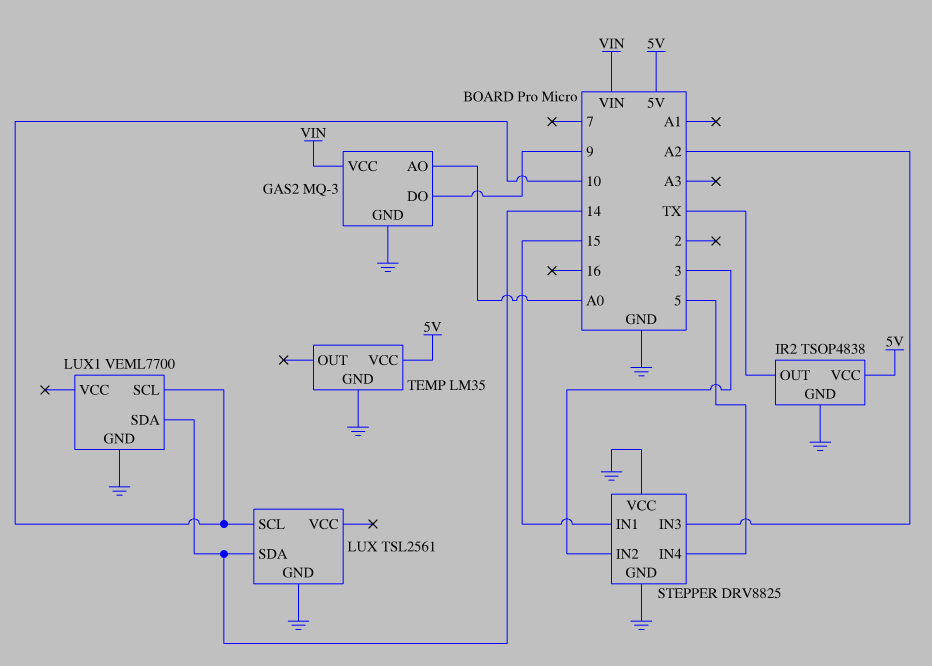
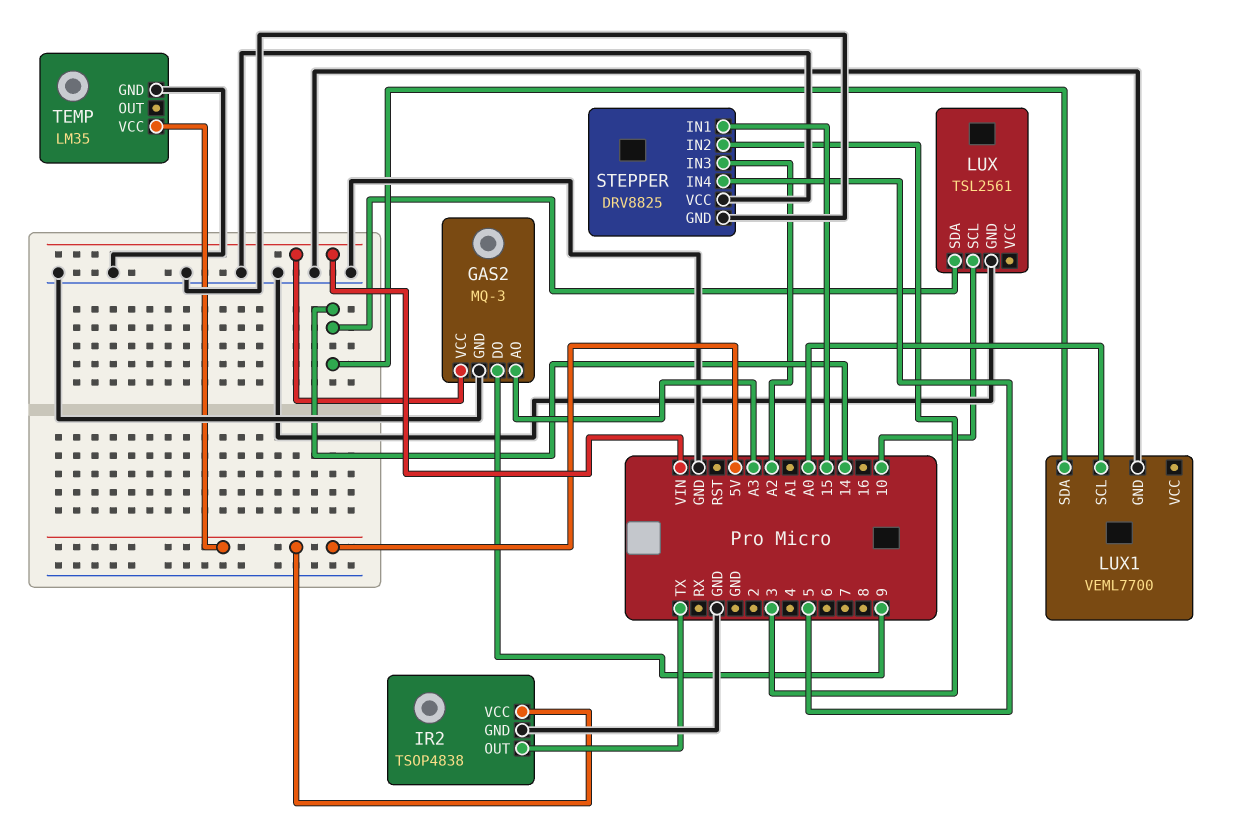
GAS2 pin AO: A0 -> A3
LUX1 pin SCL: 10 -> A0

